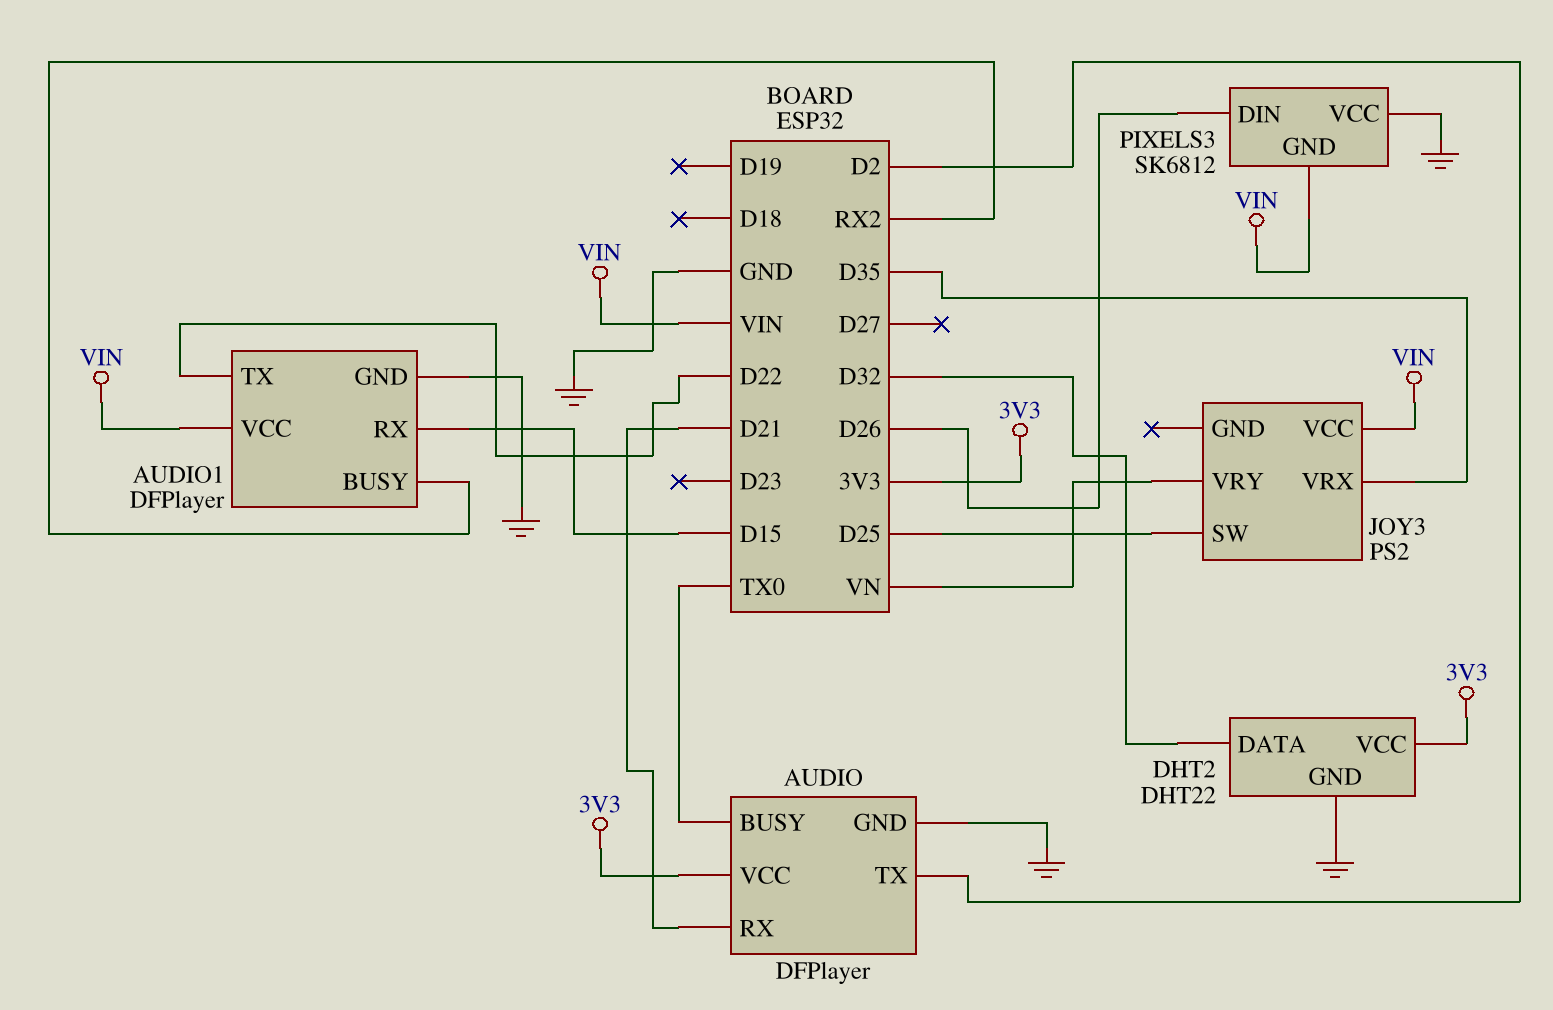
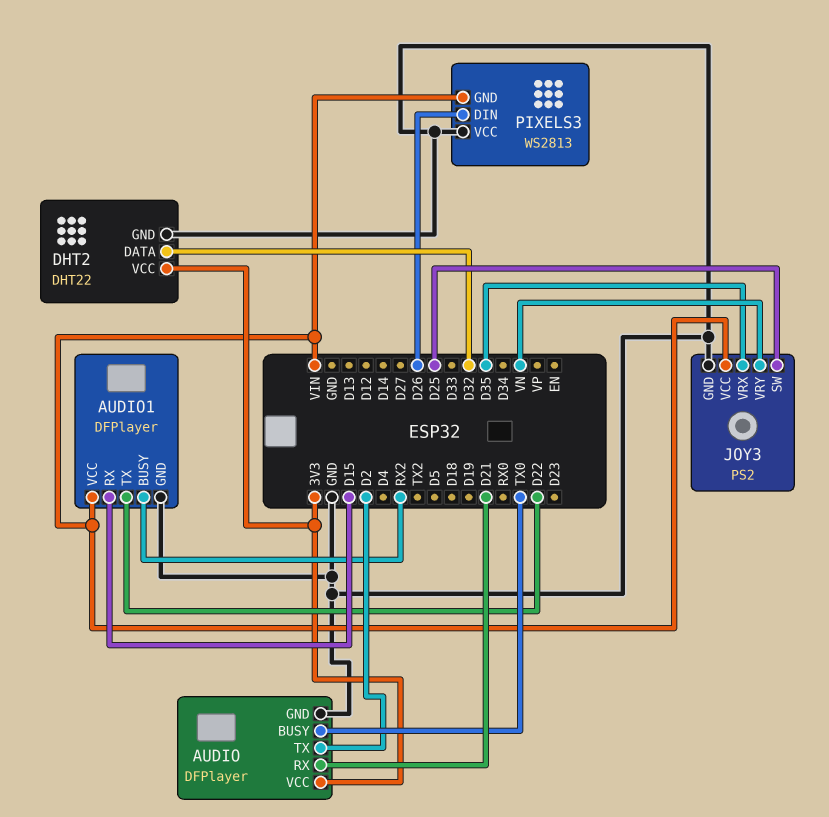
JOY3 pin GND: none -> GND
PIXELS3: SK6812 -> WS2813

